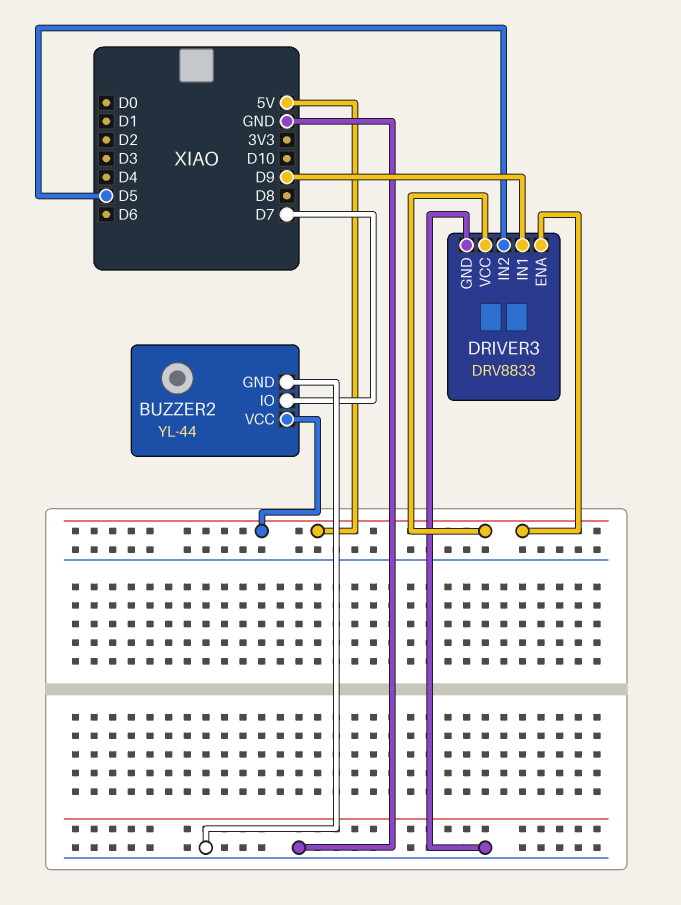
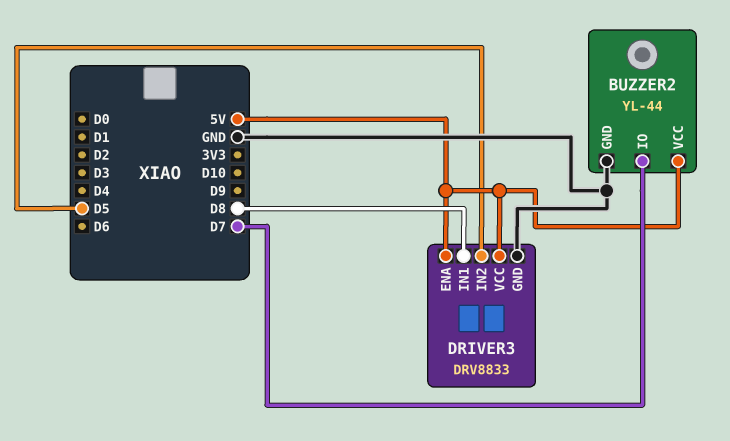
DRIVER3 pin IN1: D9 -> D8

